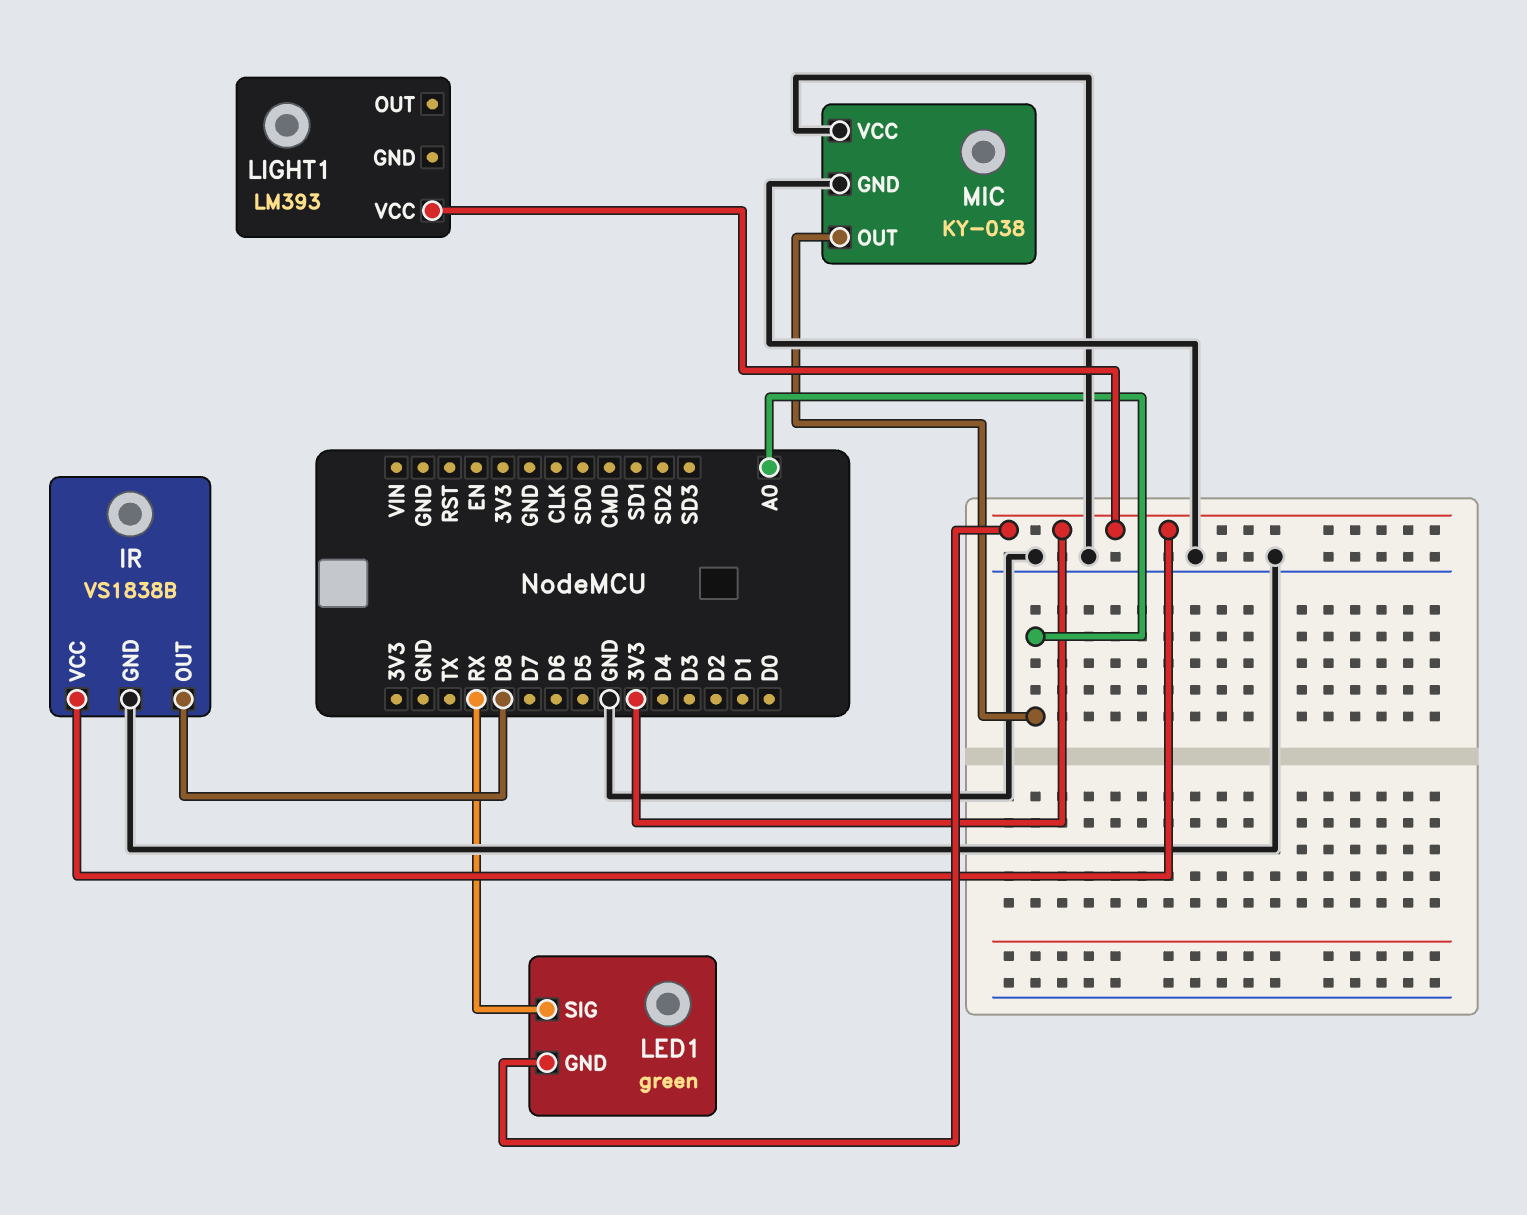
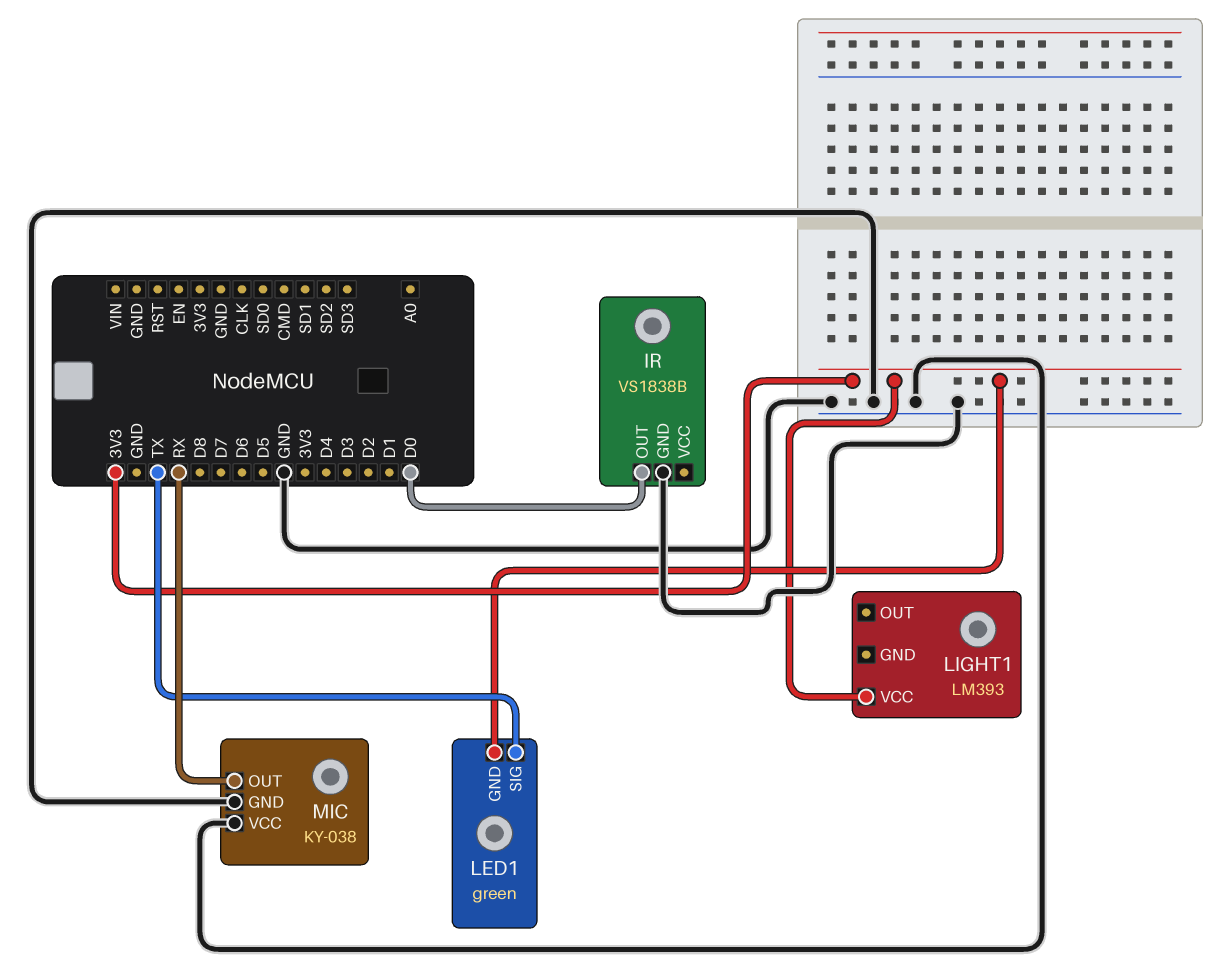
IR pin OUT: D8 -> D0
IR pin VCC: 3V3 -> none
LED1 pin SIG: RX -> TX
MIC pin OUT: A0 -> RX

